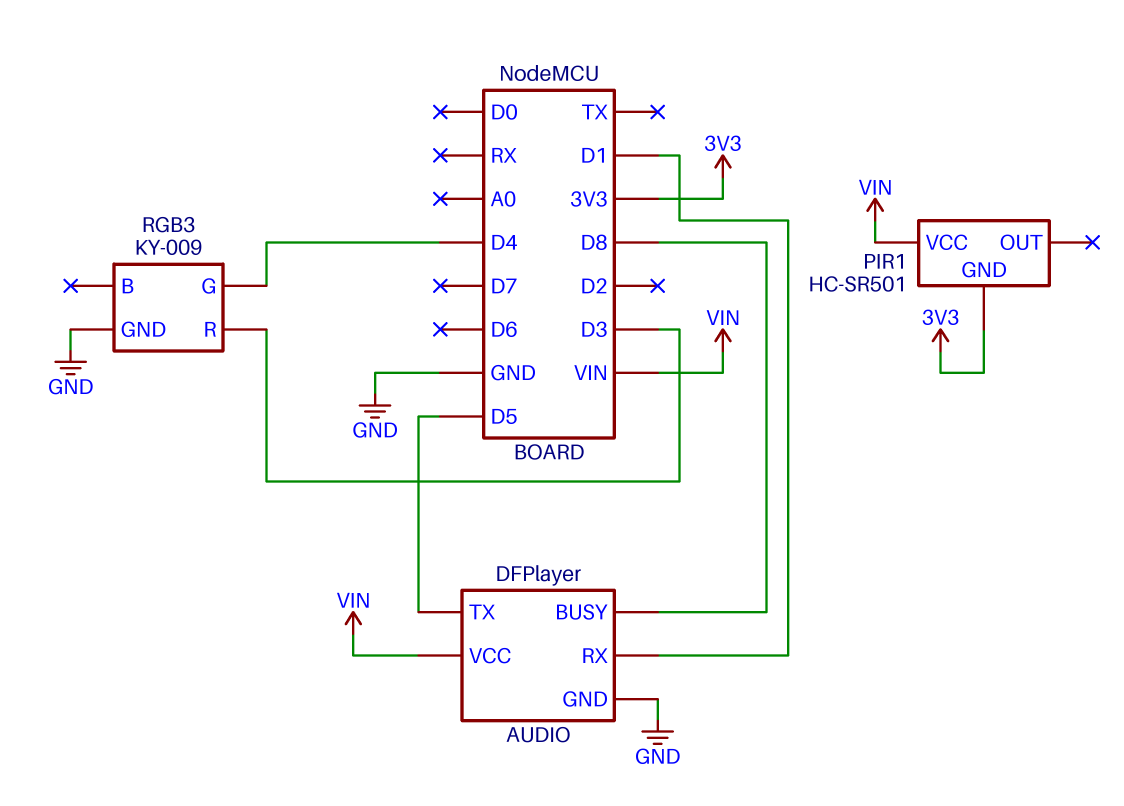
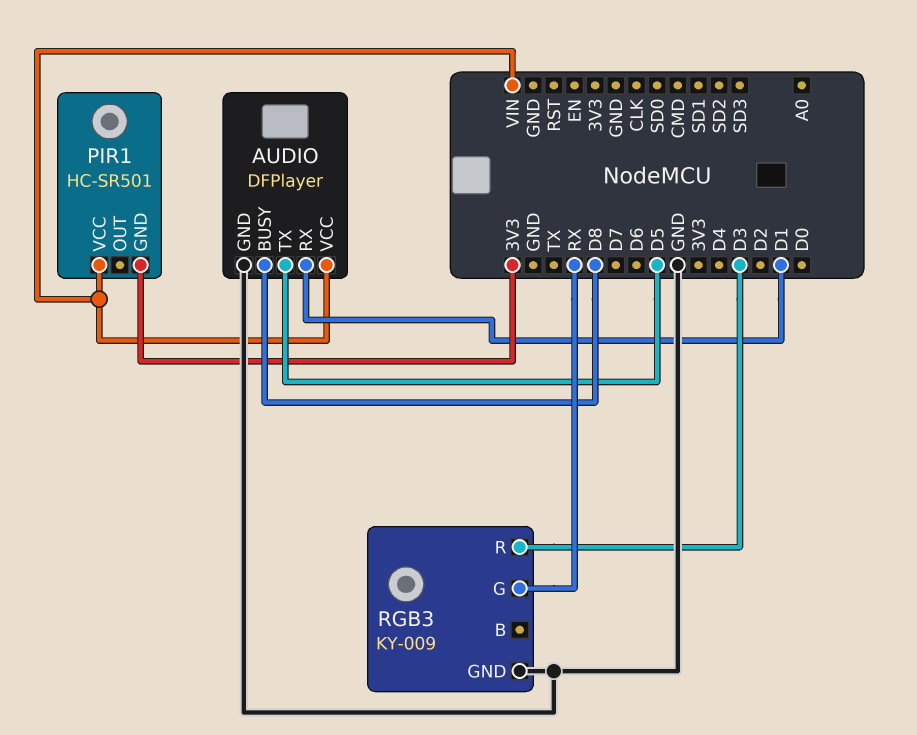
RGB3 pin G: D4 -> RX

